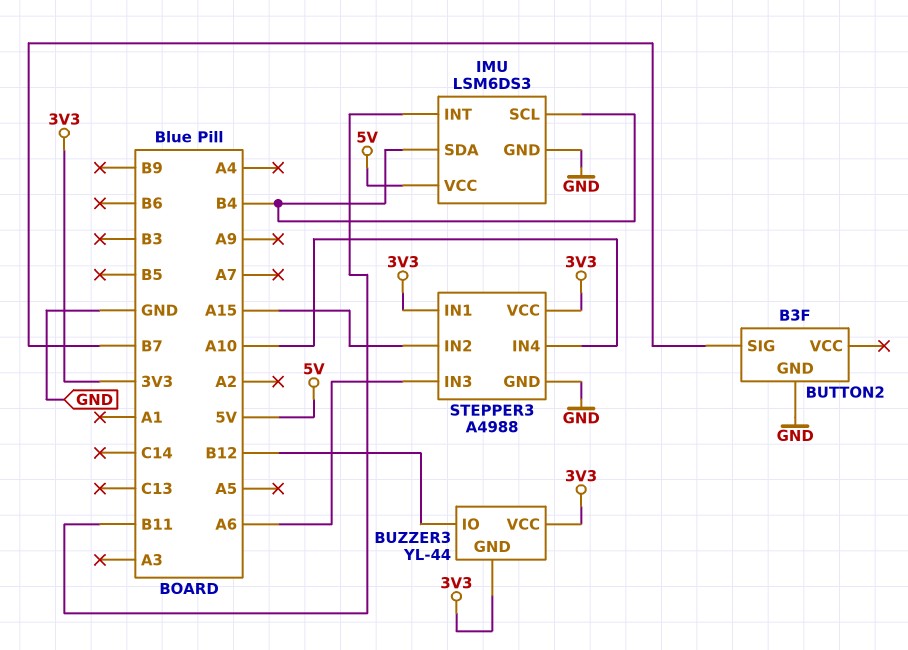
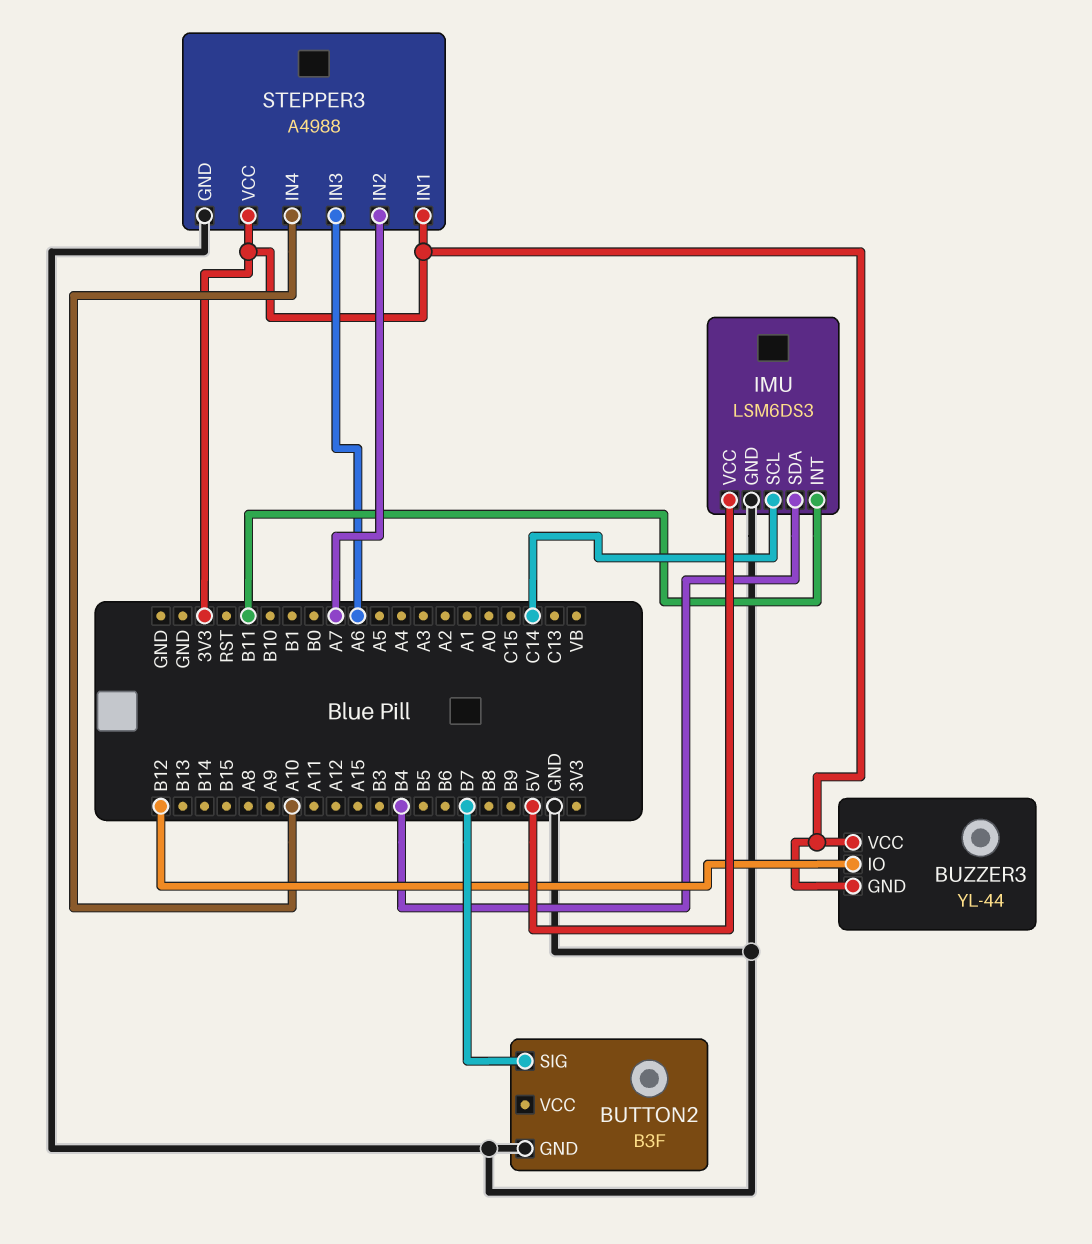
IMU pin SCL: B4 -> C14
STEPPER3 pin IN2: A15 -> A7

